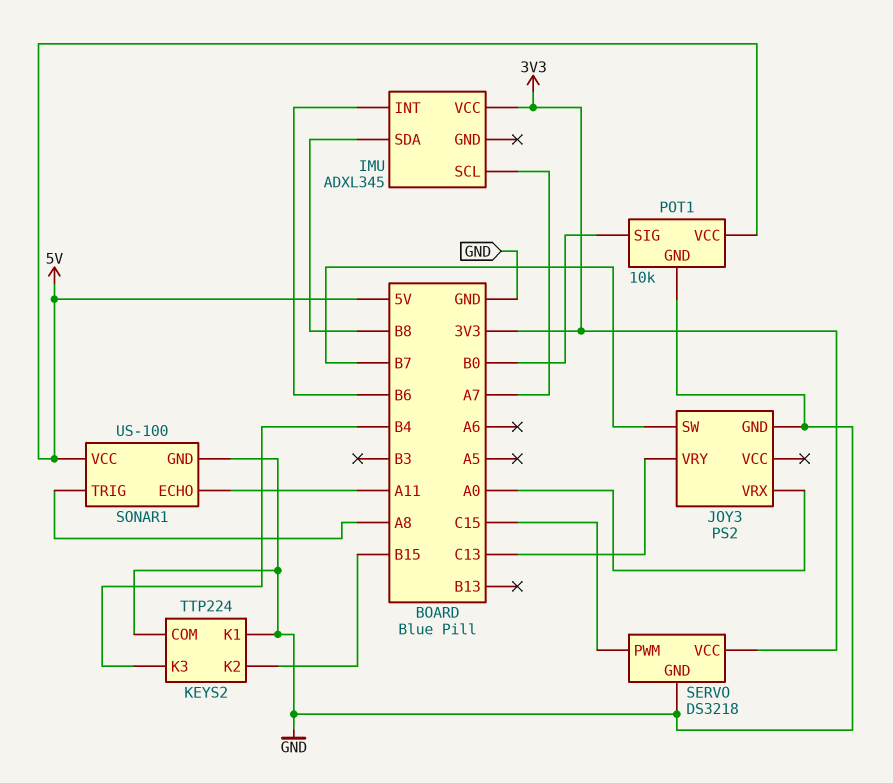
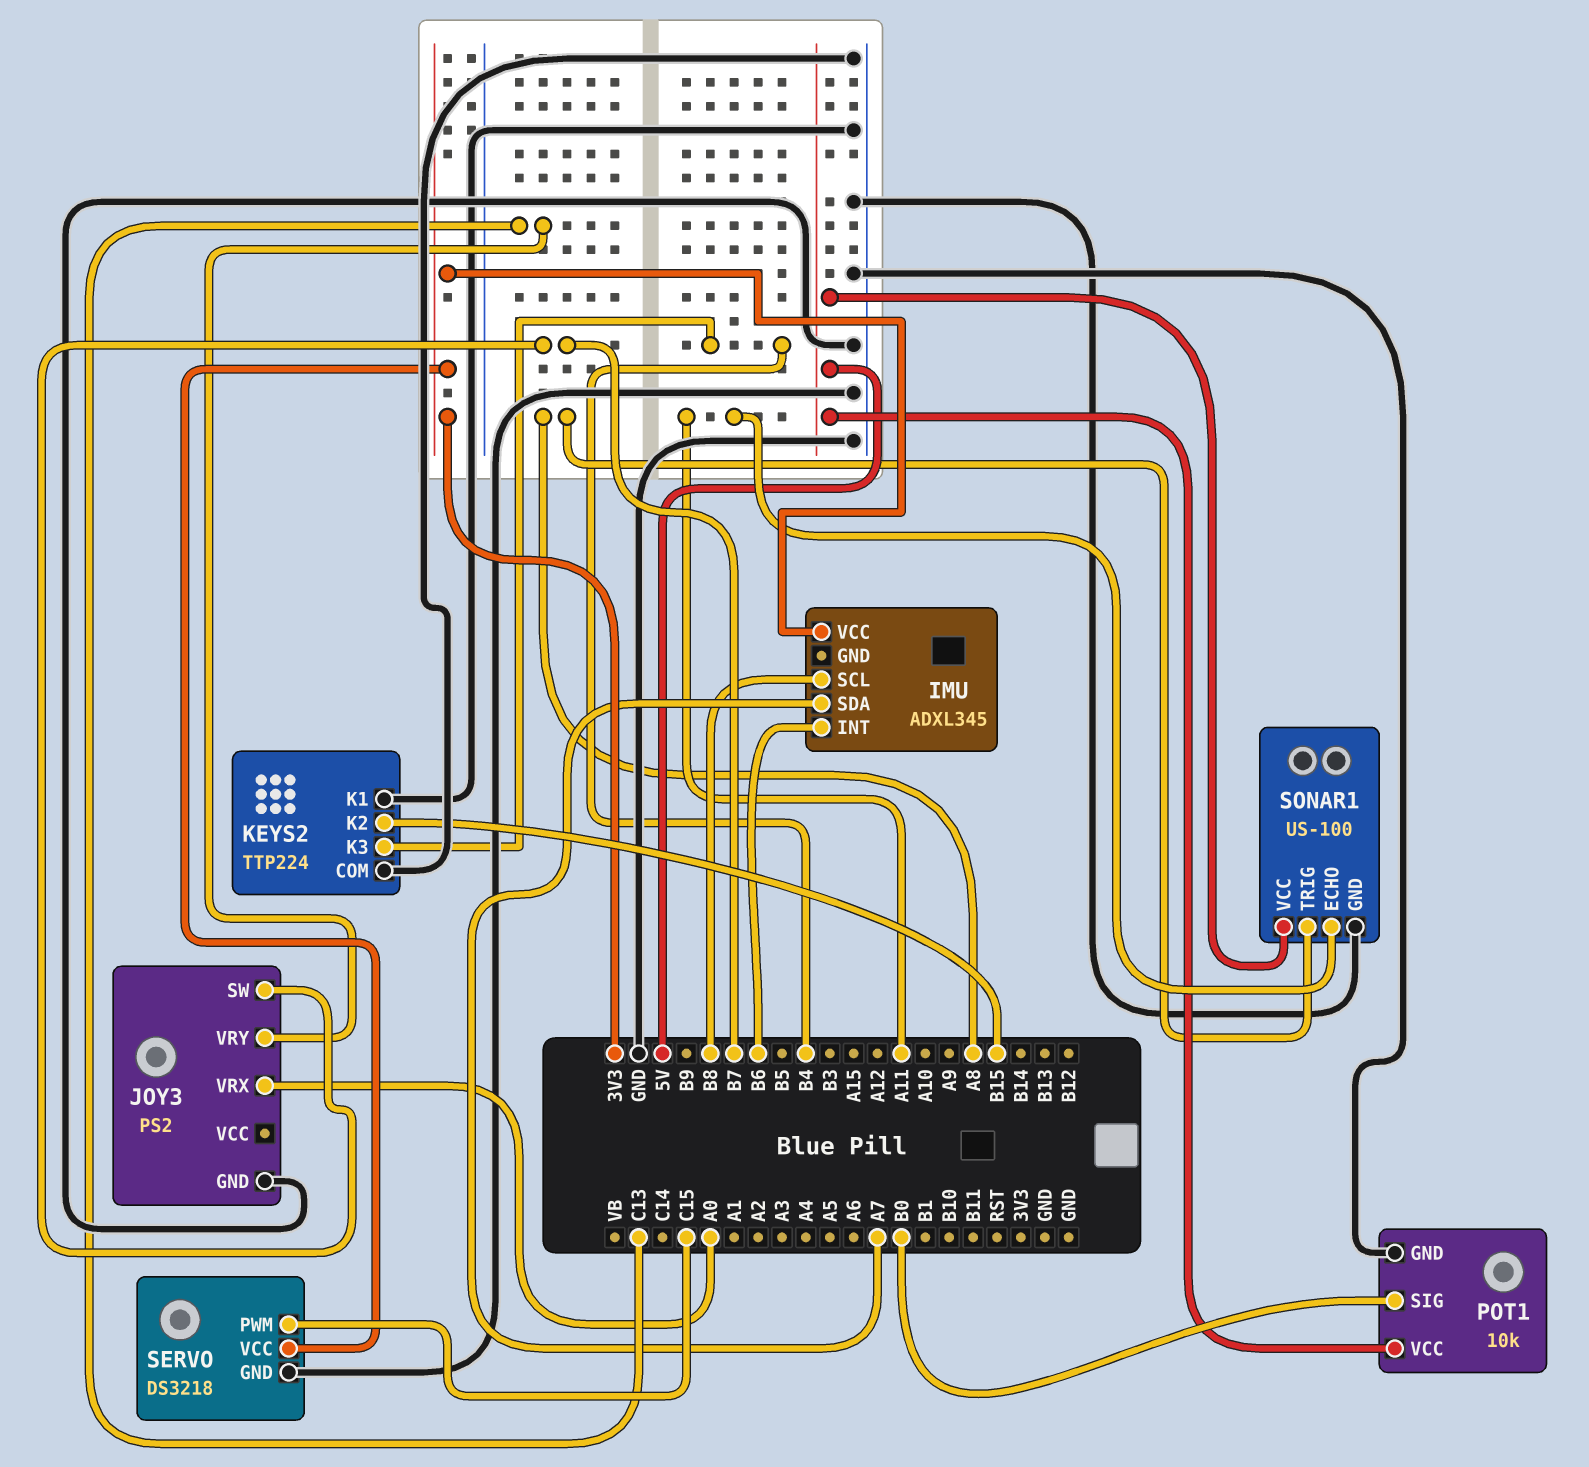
IMU pin SCL: A7 -> B8
IMU pin SDA: B8 -> A7

